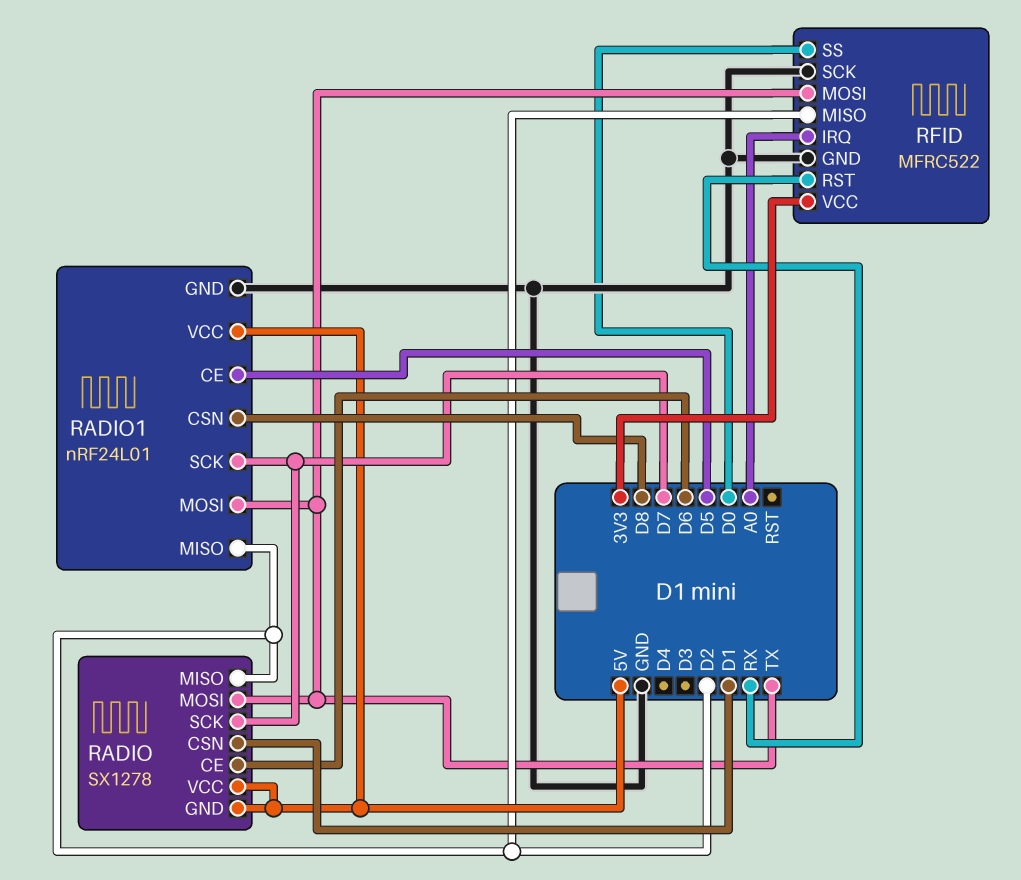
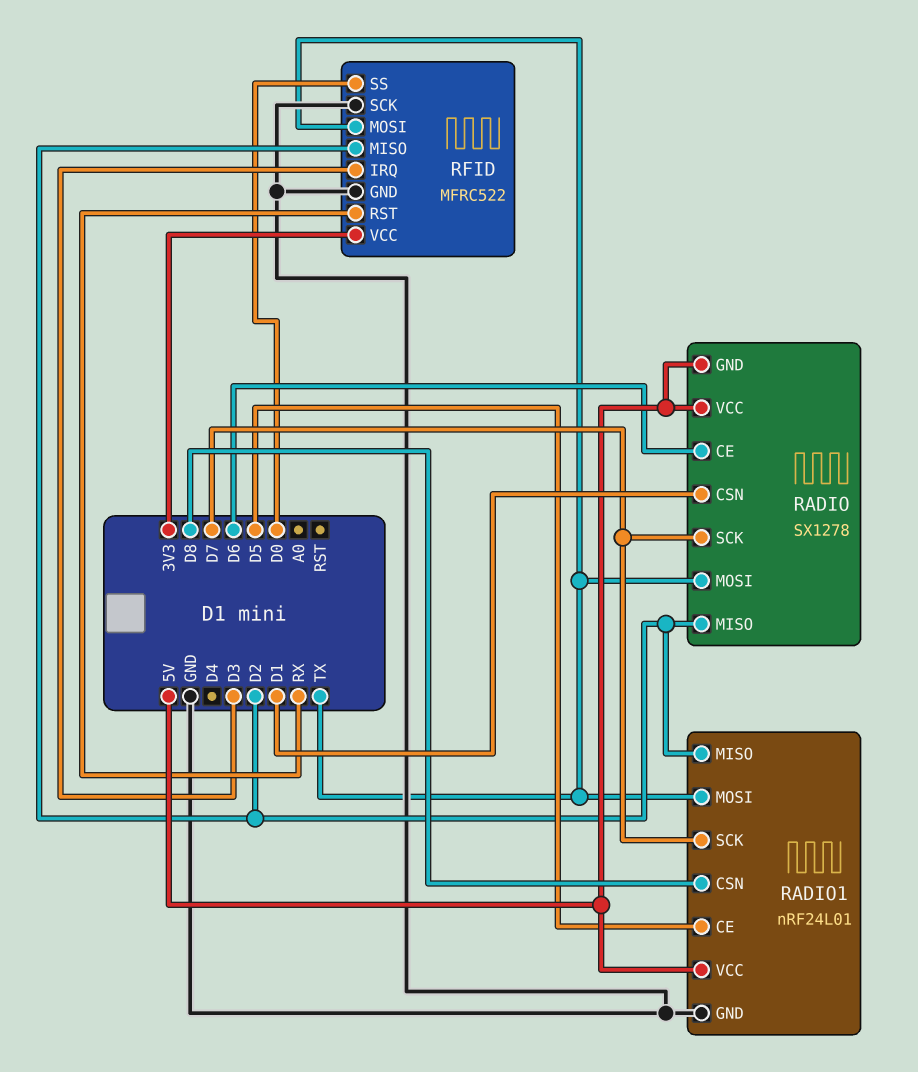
RFID pin IRQ: A0 -> D3

